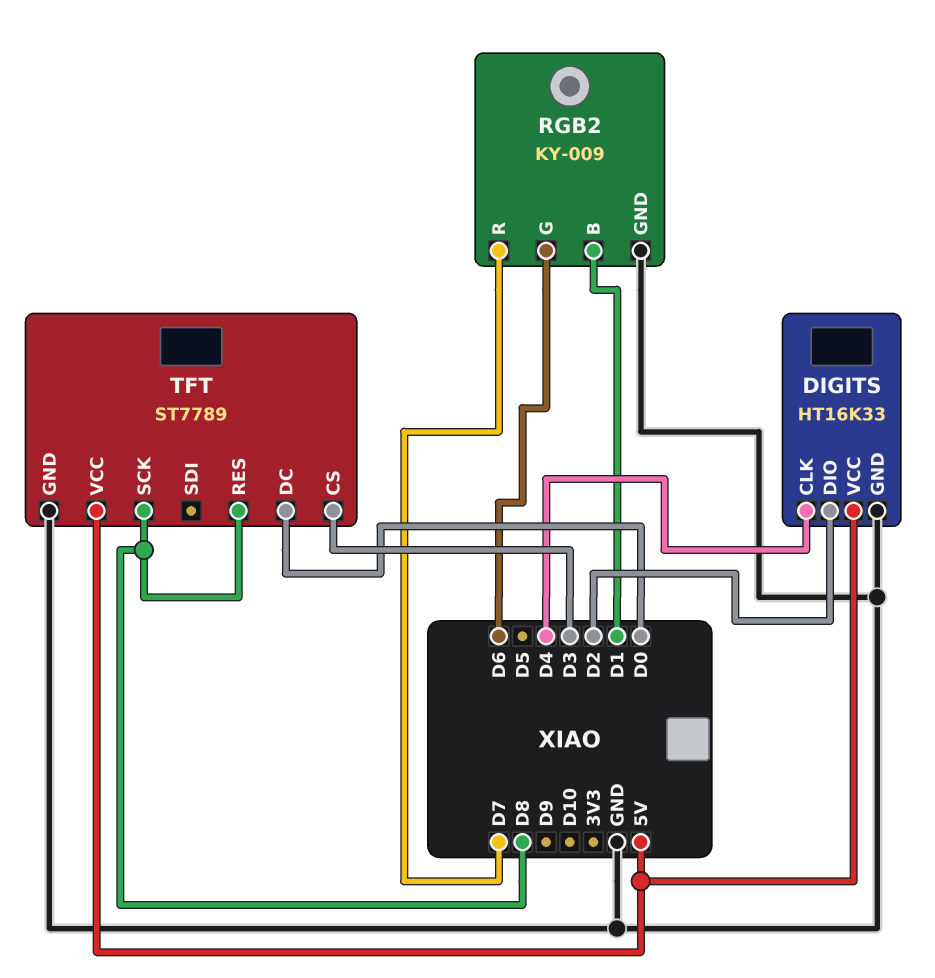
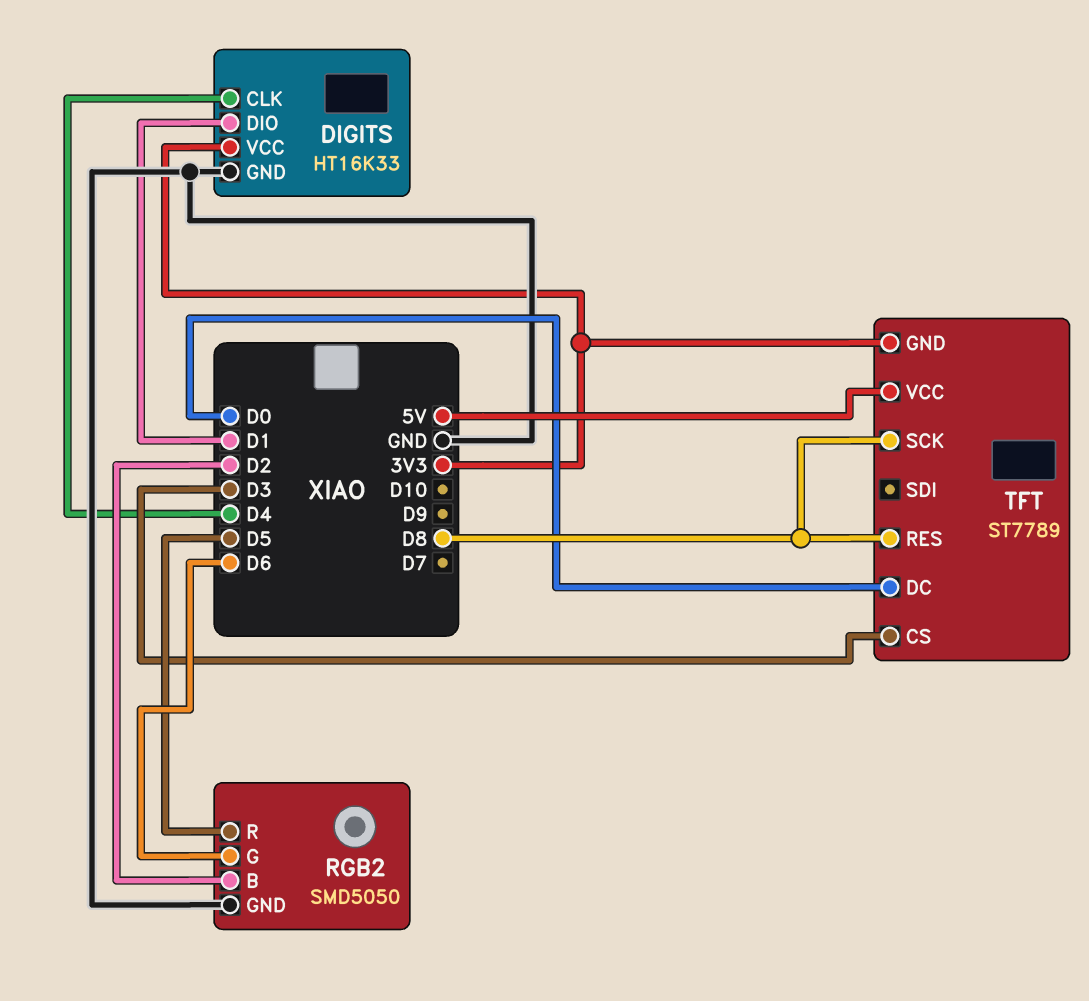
DIGITS pin DIO: D2 -> D1
DIGITS pin VCC: 5V -> 3V3
RGB2: KY-009 -> SMD5050
RGB2 pin B: D1 -> D2
RGB2 pin R: D7 -> D5
TFT pin GND: GND -> 3V3

